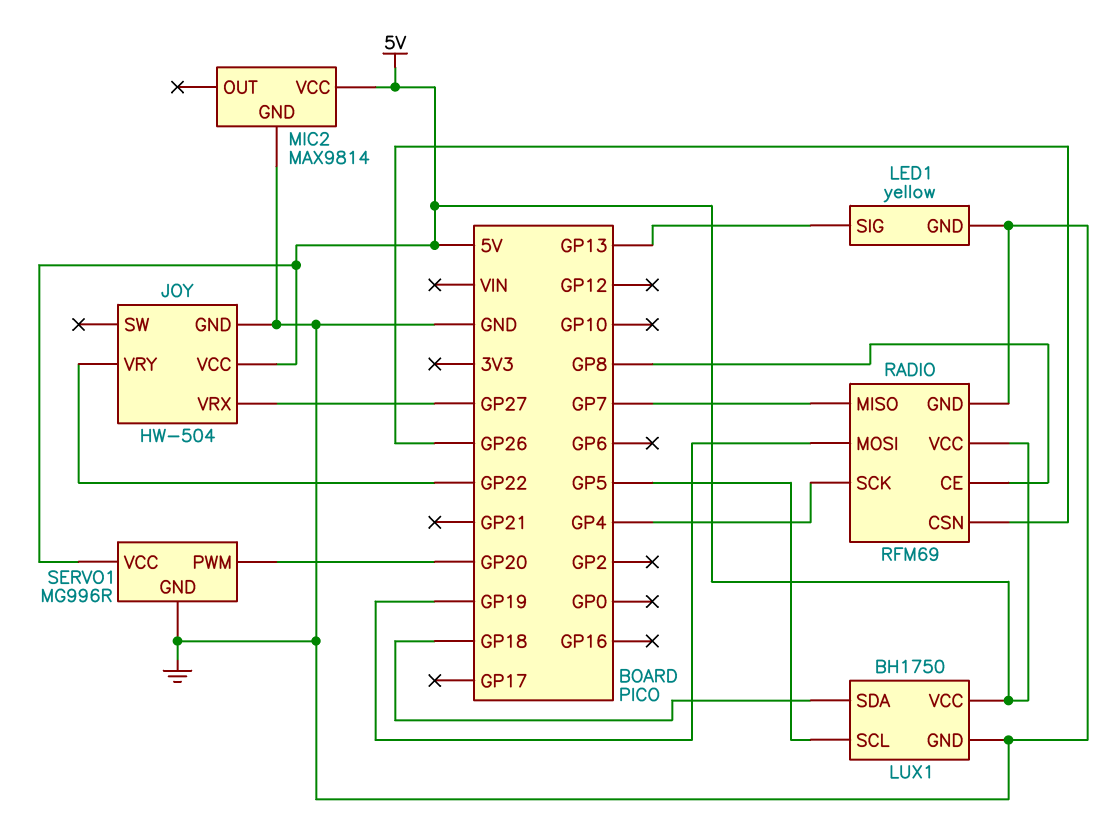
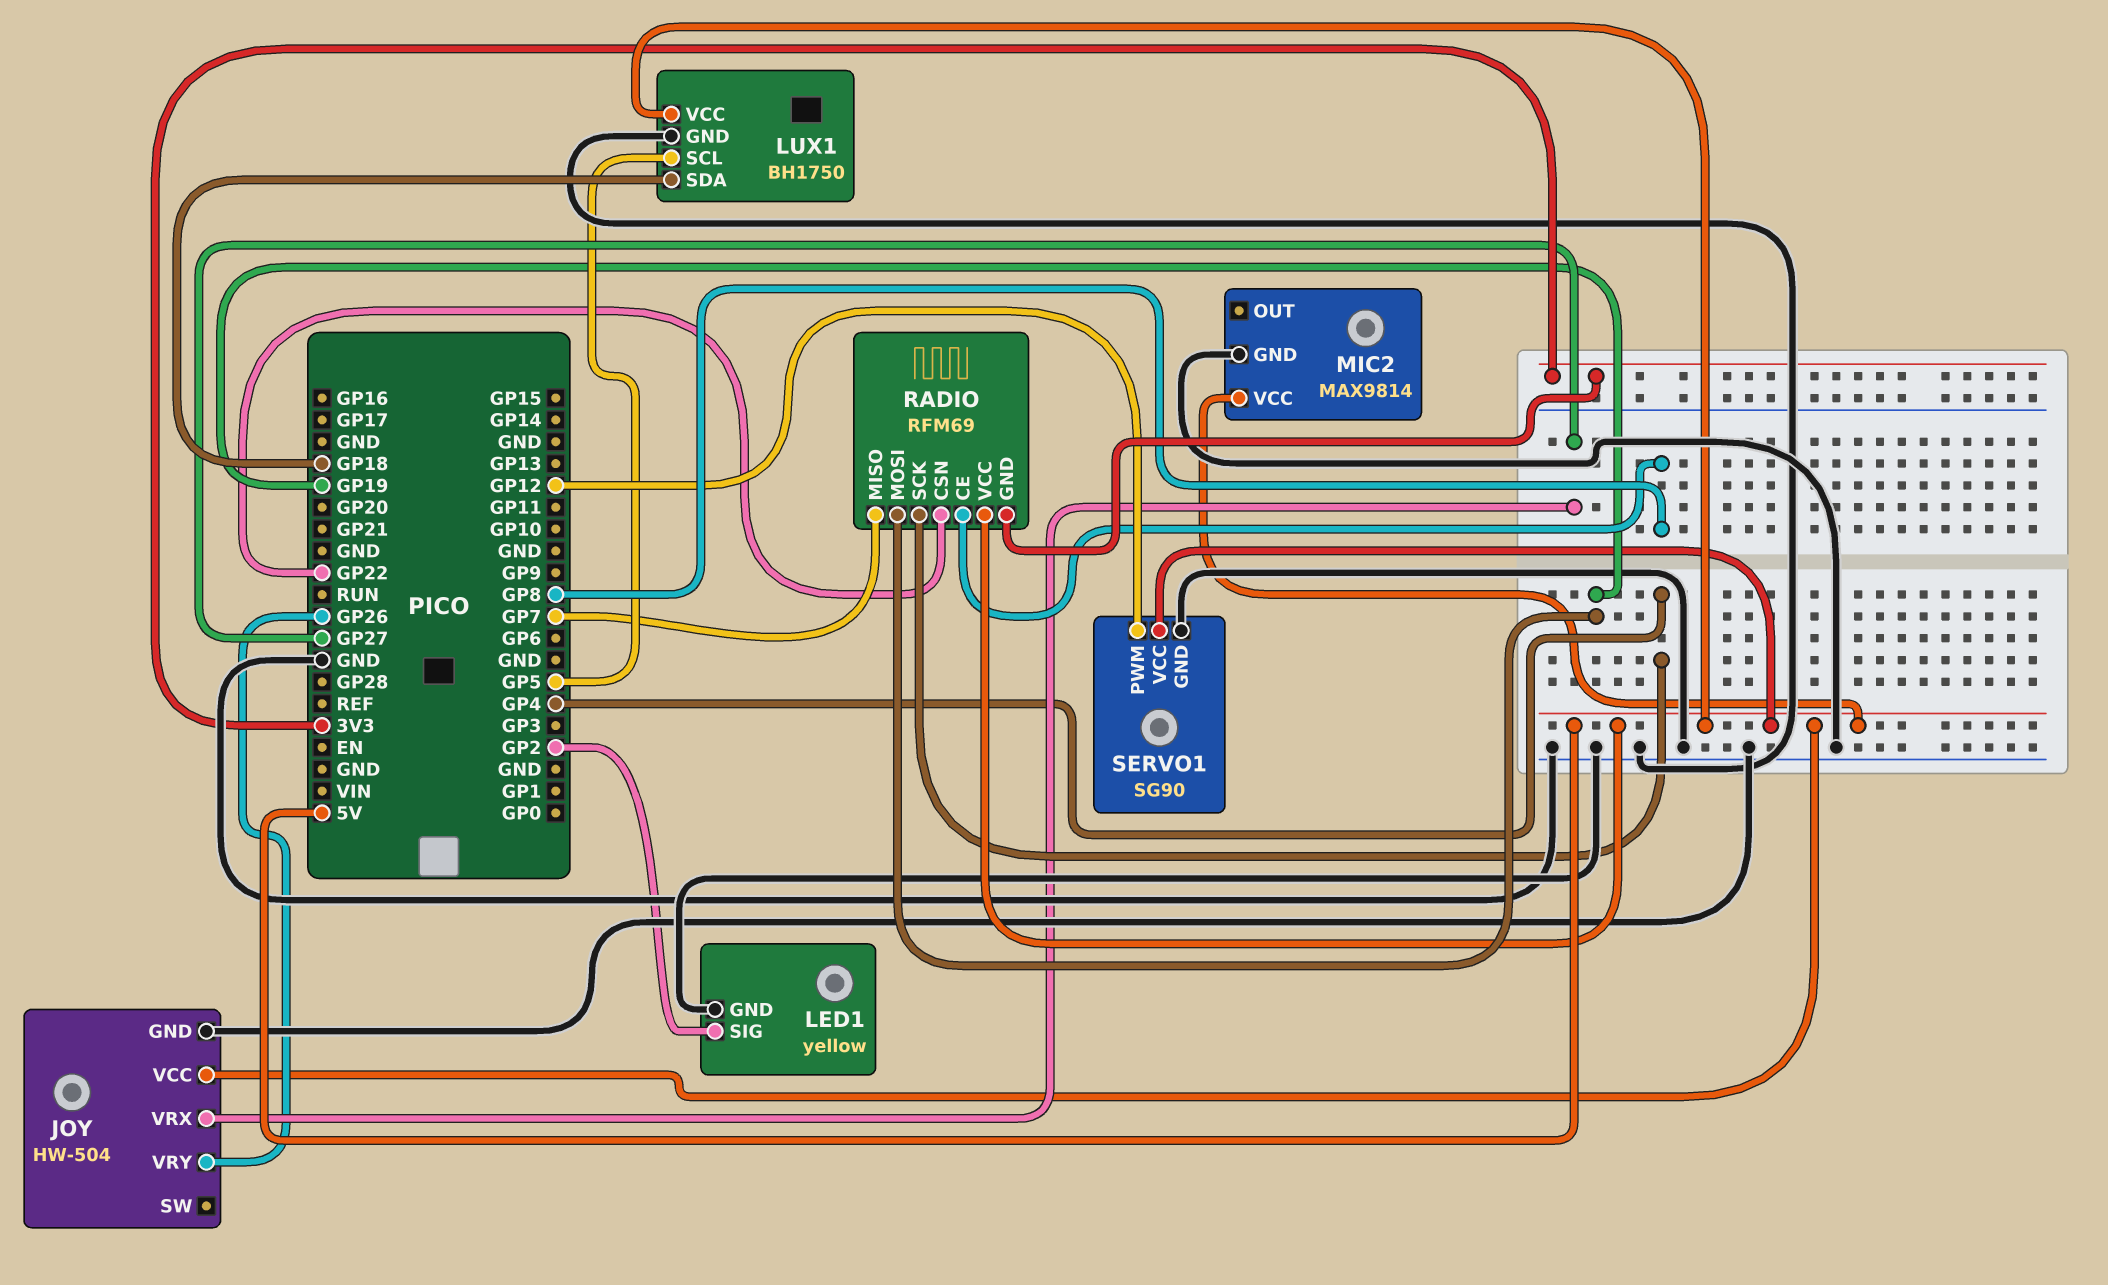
JOY pin VRY: GP22 -> GP26
LED1 pin SIG: GP13 -> GP2
RADIO pin CSN: GP26 -> GP22
RADIO pin GND: GND -> 3V3
SERVO1: MG996R -> SG90
SERVO1 pin PWM: GP20 -> GP12

